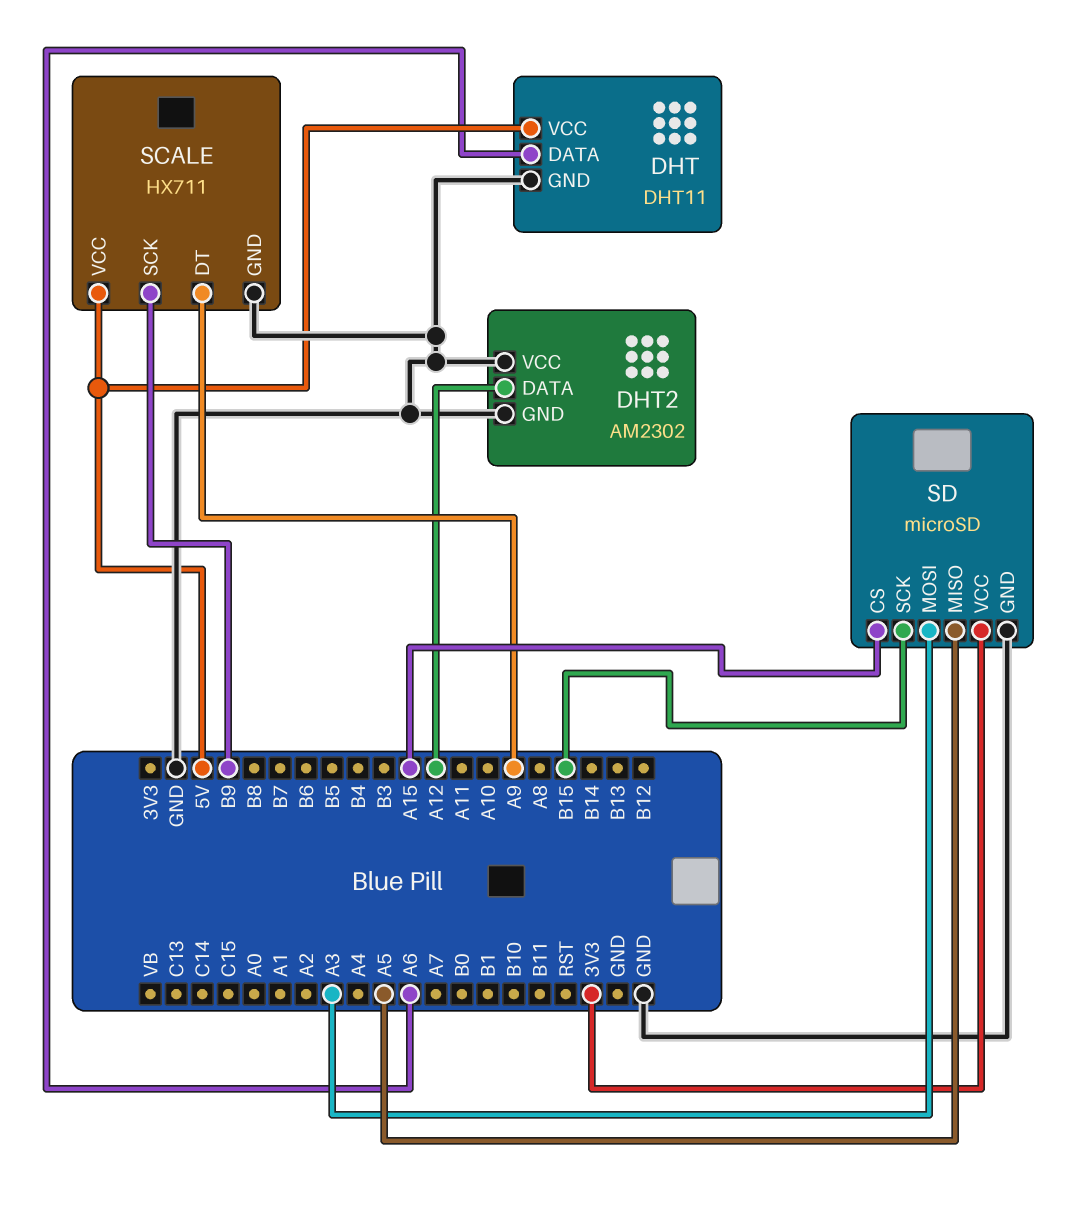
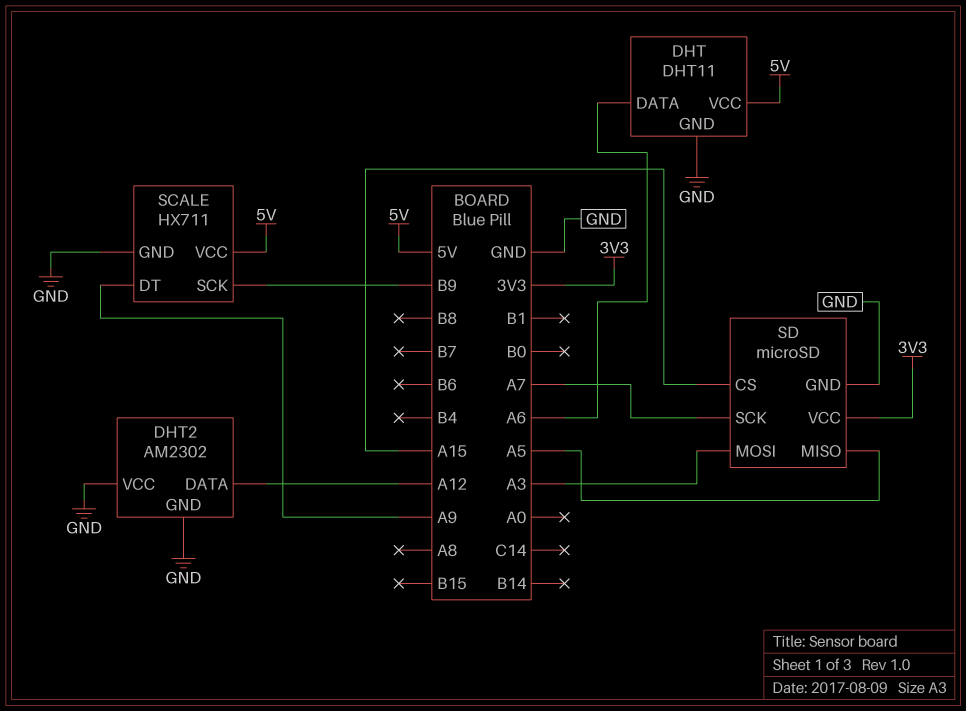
SD pin SCK: B15 -> A7

